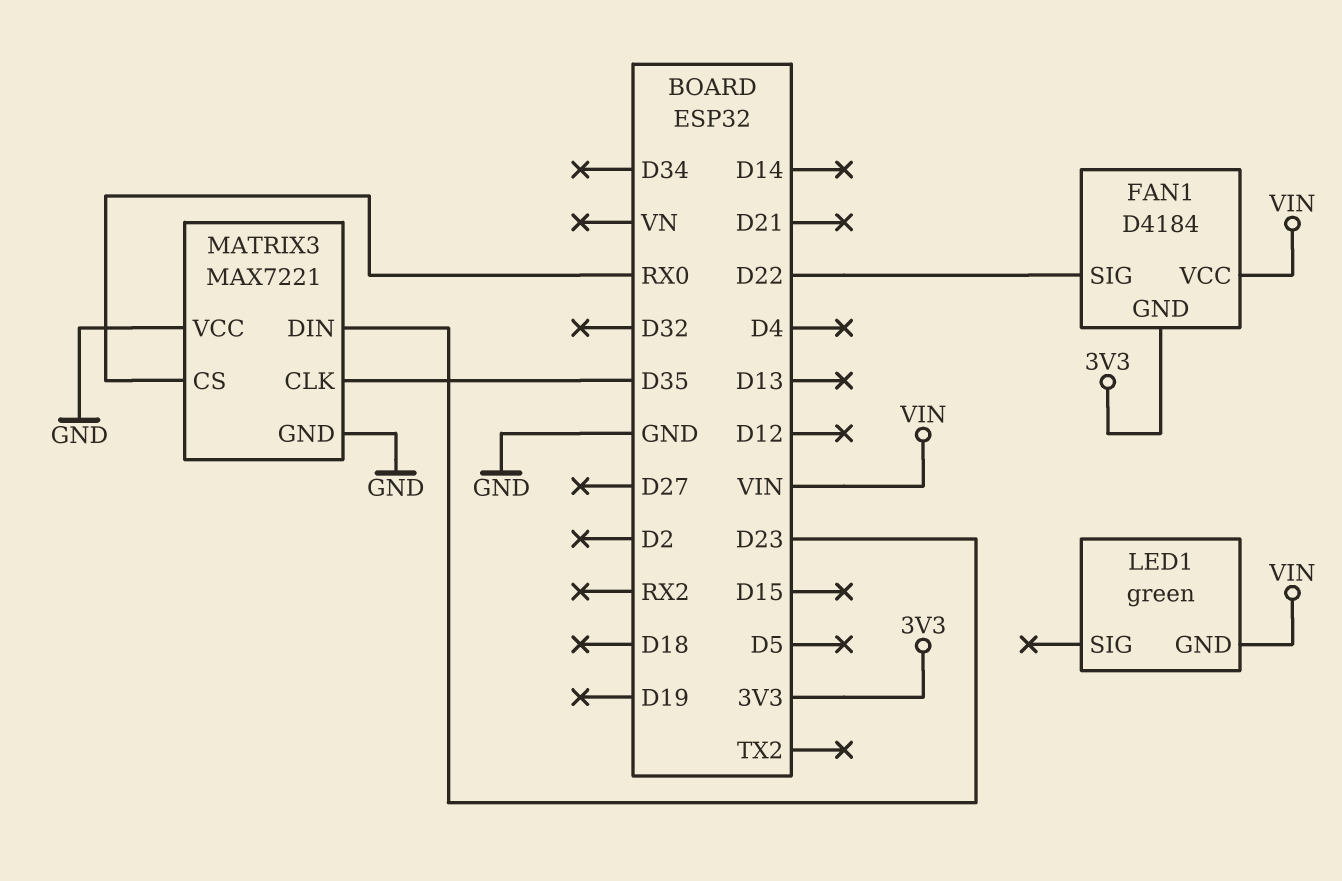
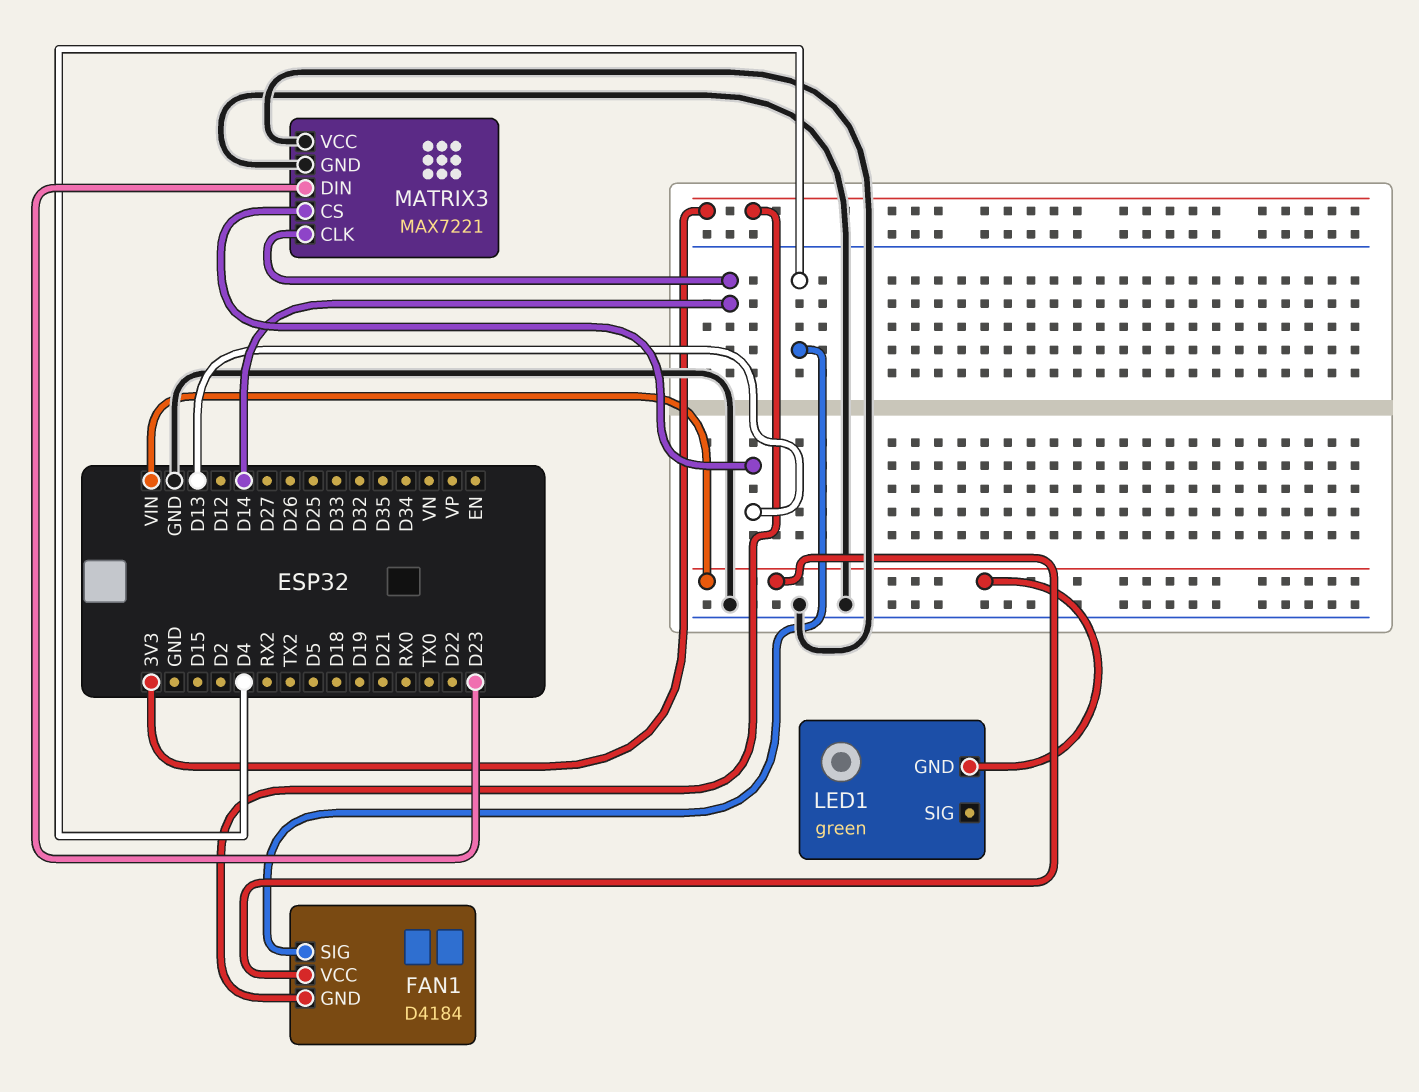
FAN1 pin SIG: D22 -> D4
MATRIX3 pin CLK: D35 -> D14
MATRIX3 pin CS: RX0 -> D13

